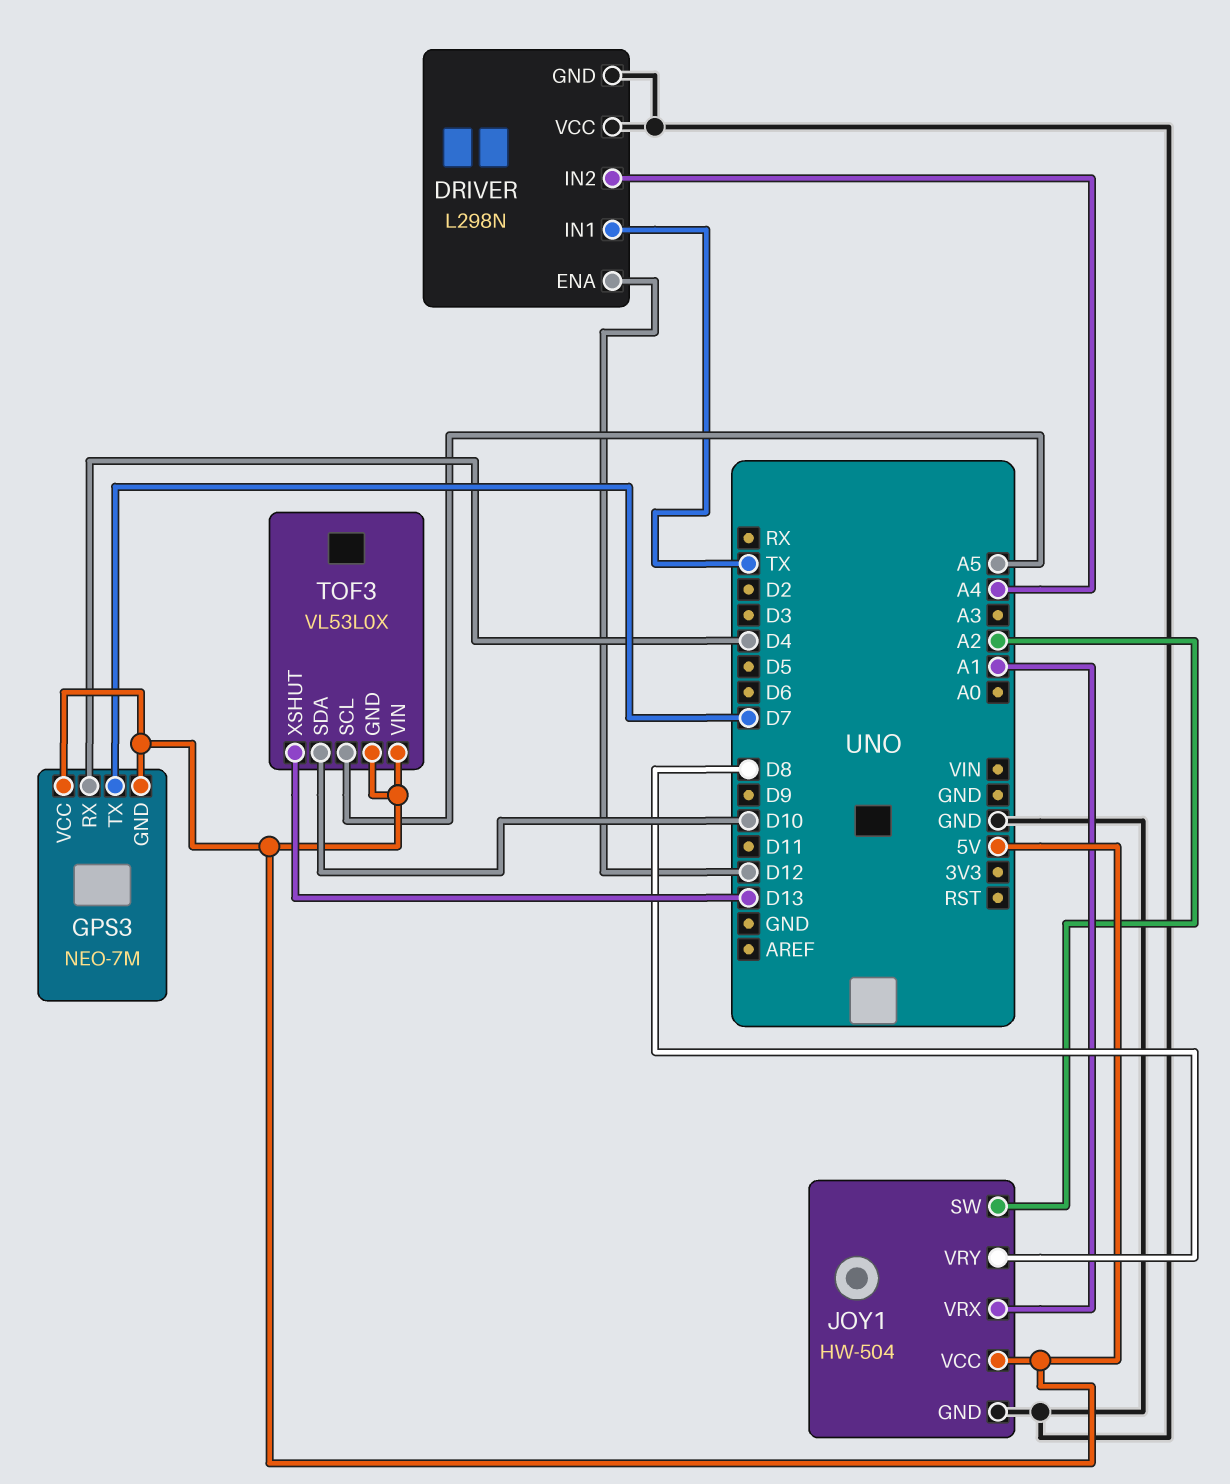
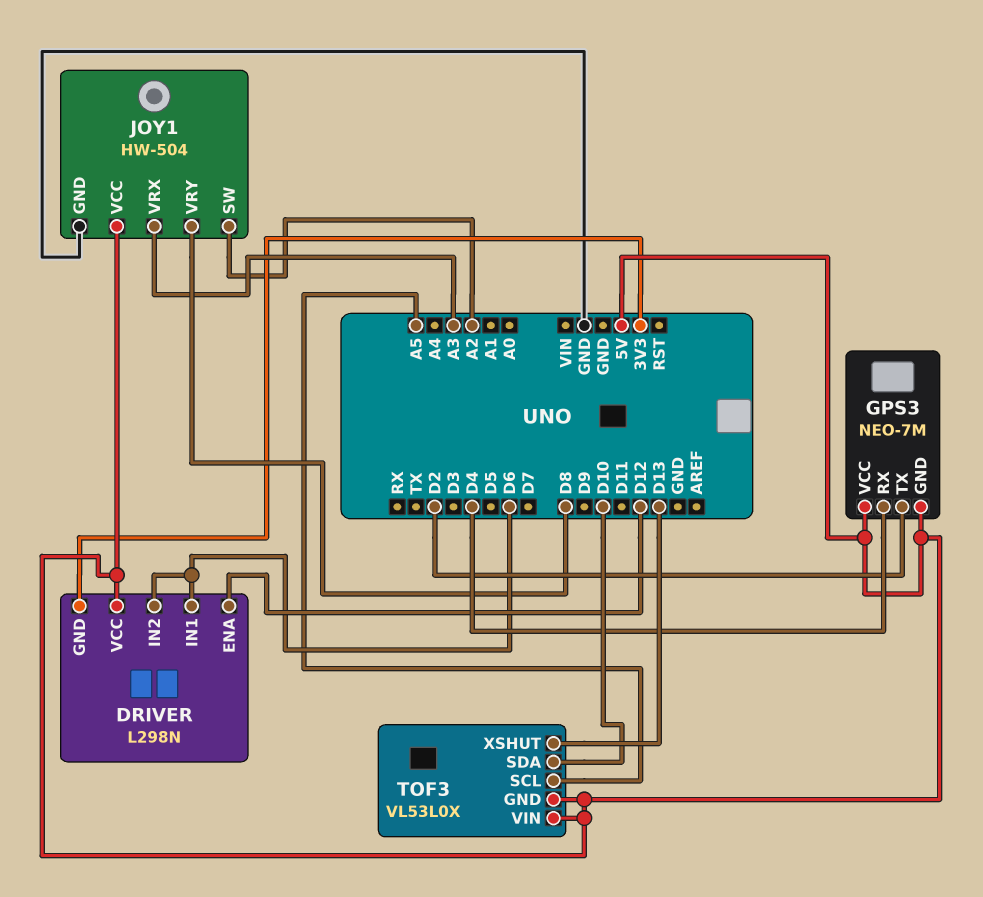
DRIVER pin GND: GND -> 3V3
DRIVER pin IN1: TX -> D6
DRIVER pin IN2: A4 -> D6
DRIVER pin VCC: GND -> 5V
GPS3 pin TX: D7 -> D2
JOY1 pin VRX: A1 -> A3

